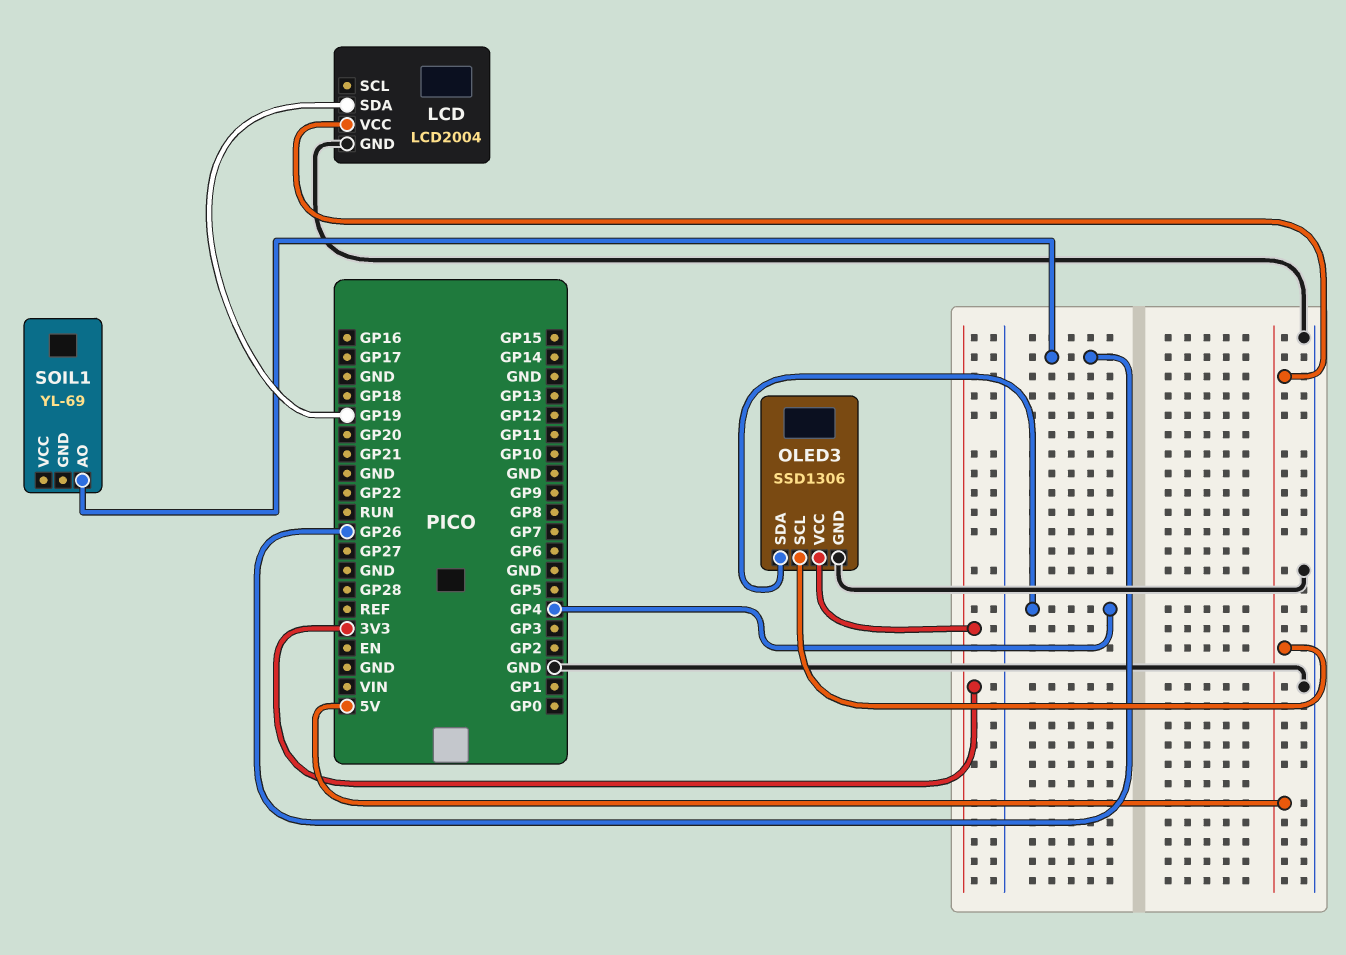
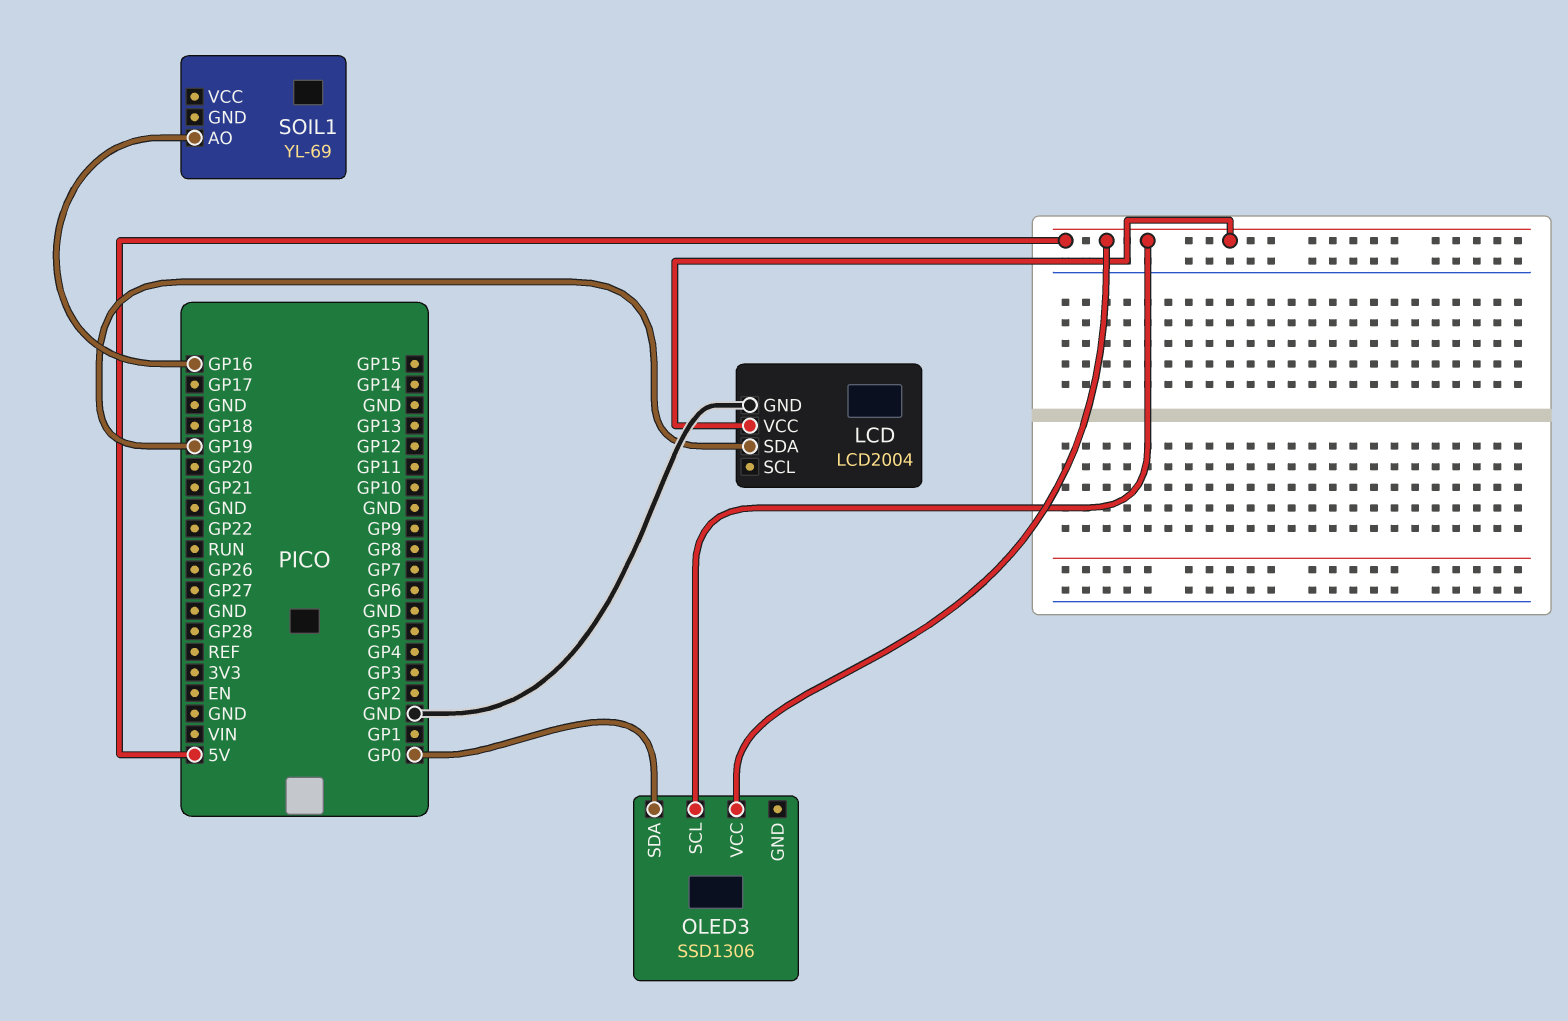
OLED3 pin GND: GND -> none
OLED3 pin SDA: GP4 -> GP0
OLED3 pin VCC: 3V3 -> 5V
SOIL1 pin AO: GP26 -> GP16

